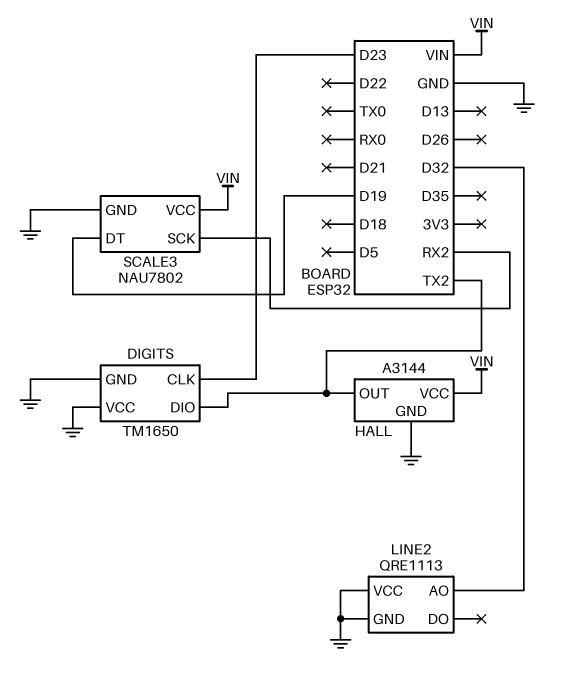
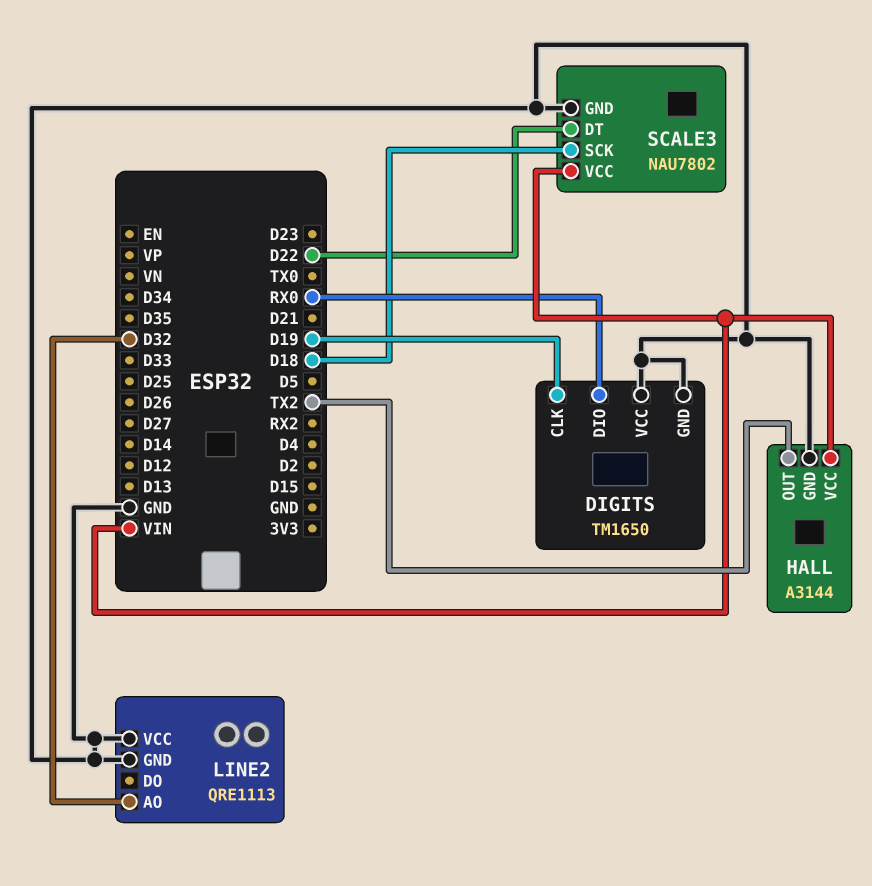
DIGITS pin CLK: D23 -> D19
DIGITS pin DIO: TX2 -> RX0
SCALE3 pin DT: D19 -> D22
SCALE3 pin SCK: RX2 -> D18

